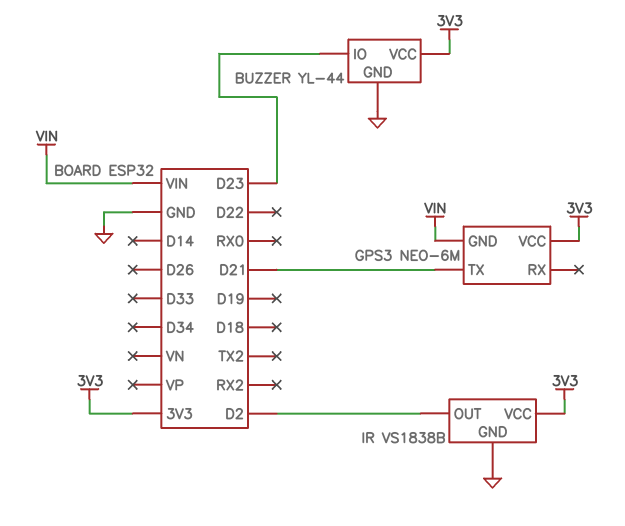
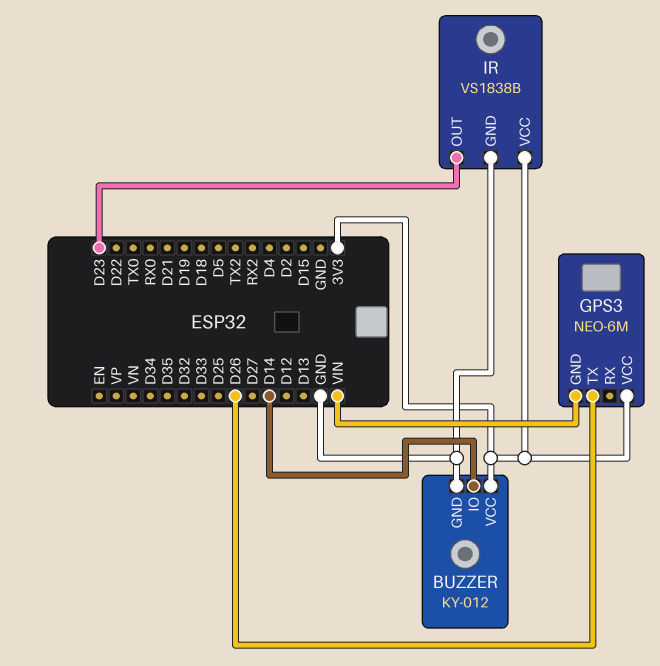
BUZZER: YL-44 -> KY-012
BUZZER pin IO: D23 -> D14
GPS3 pin TX: D21 -> D26
IR pin OUT: D2 -> D23

